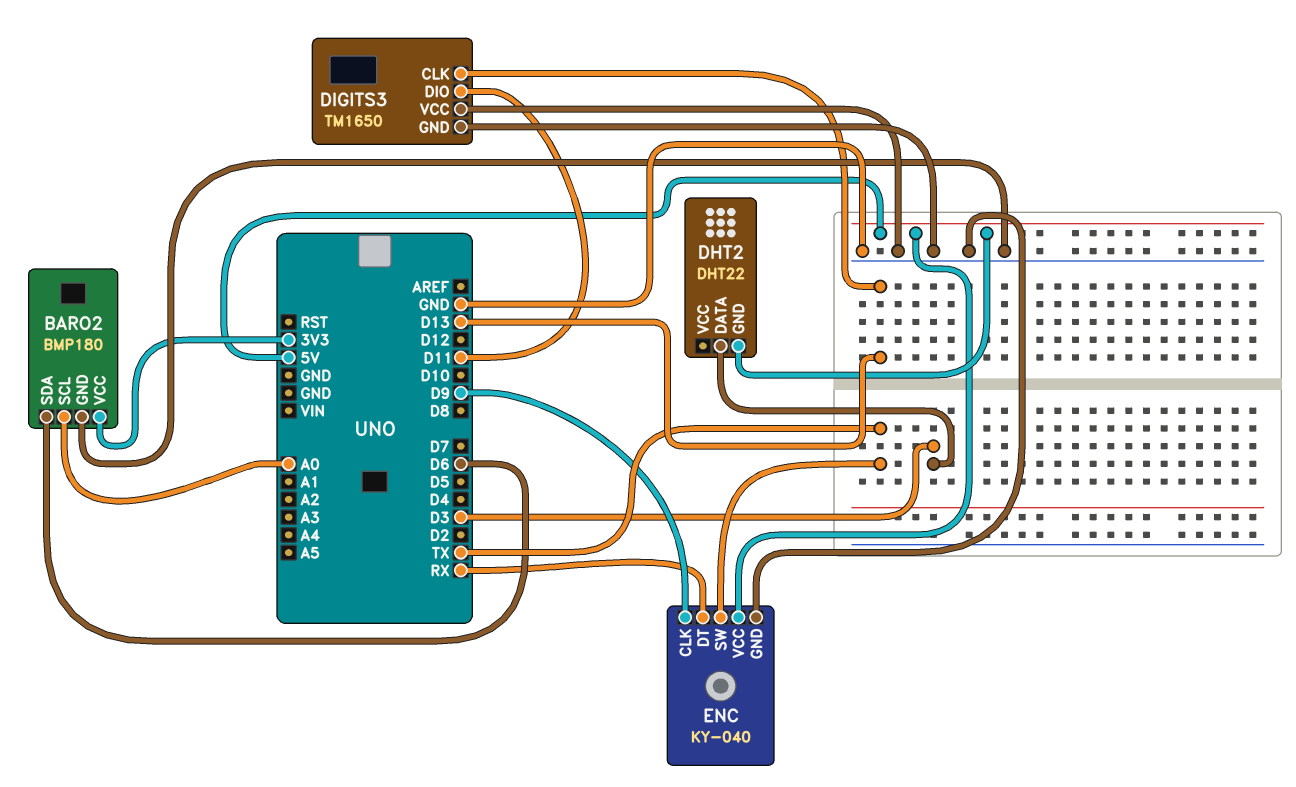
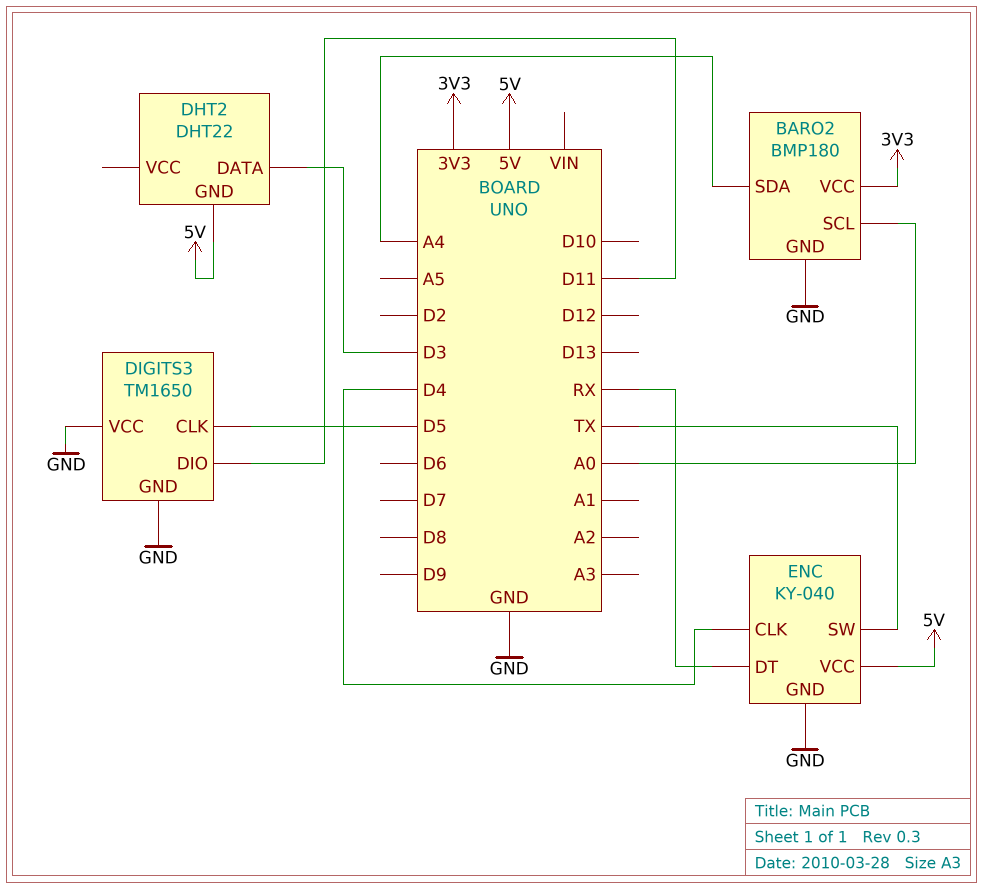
BARO2 pin SDA: D6 -> A4
DIGITS3 pin CLK: D13 -> D5
ENC pin CLK: D9 -> D4

